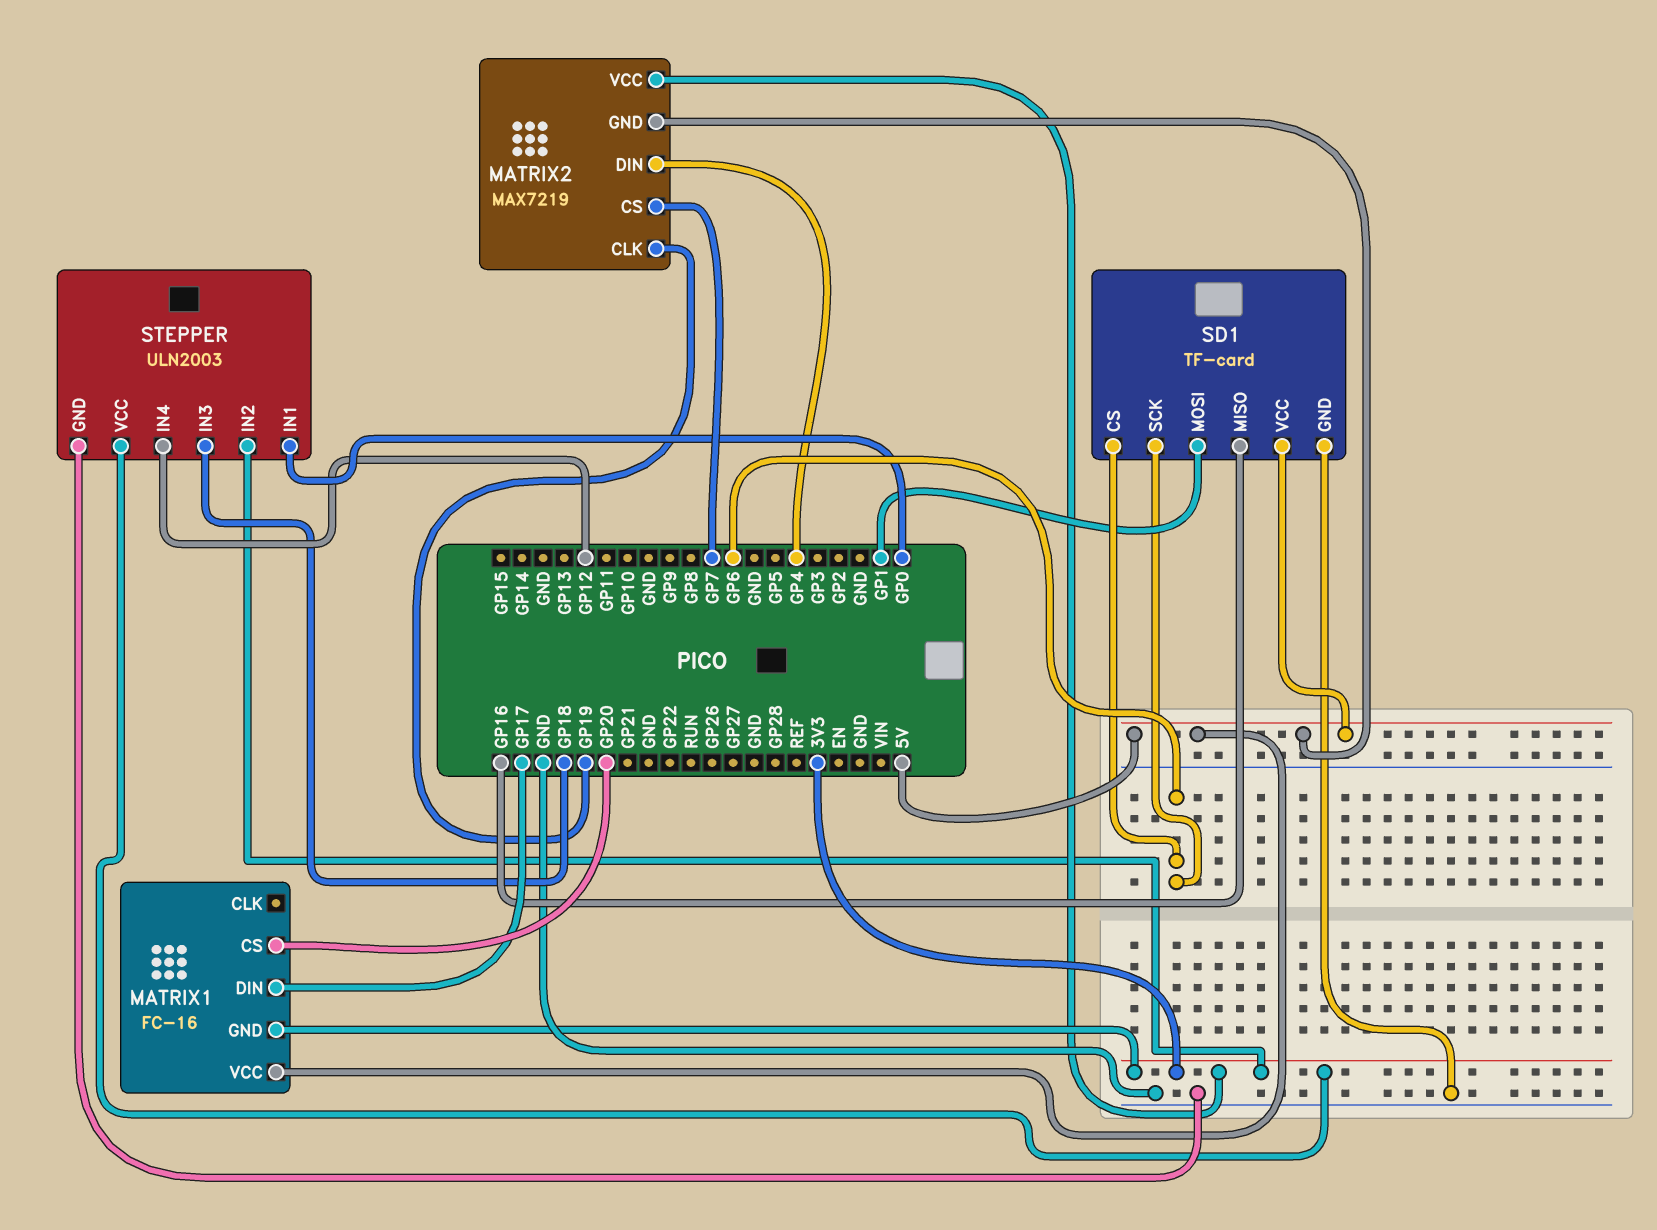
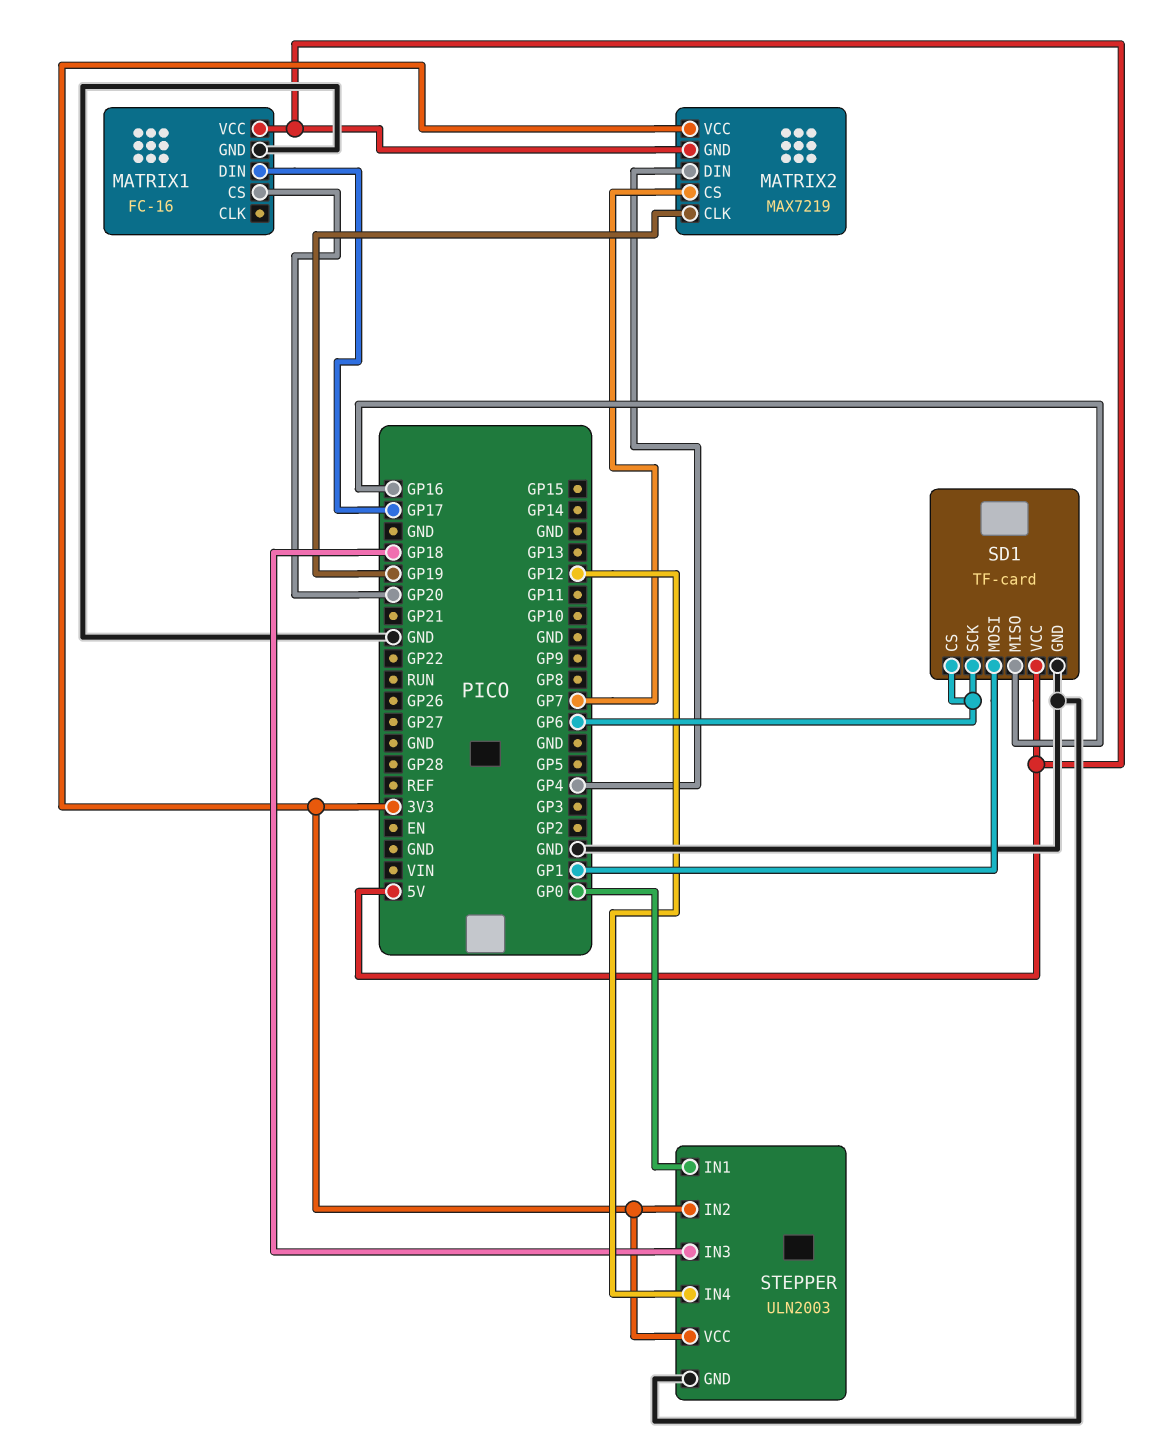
MATRIX1 pin GND: 3V3 -> GND

